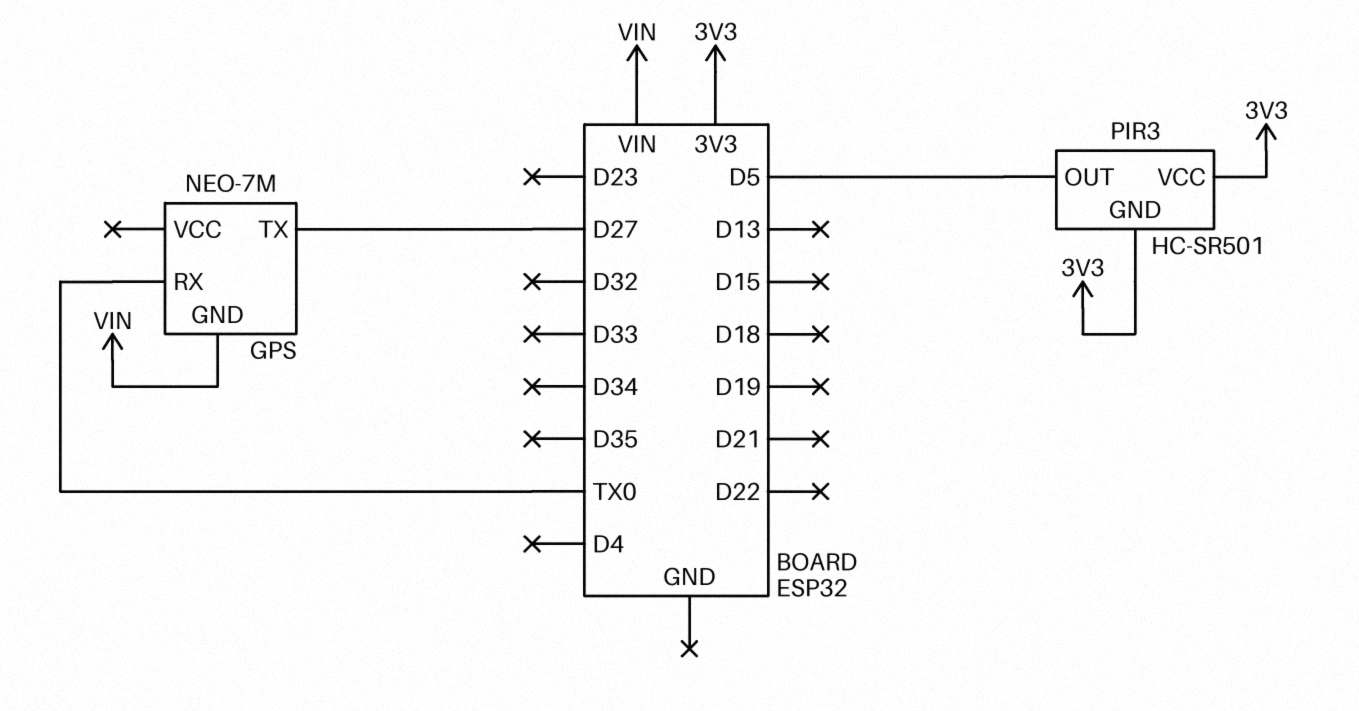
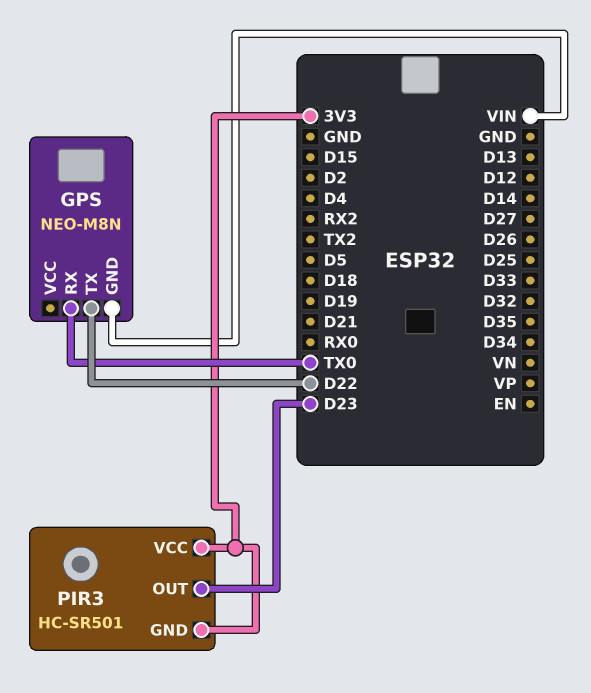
GPS: NEO-7M -> NEO-M8N
GPS pin TX: D27 -> D22
PIR3 pin OUT: D5 -> D23

